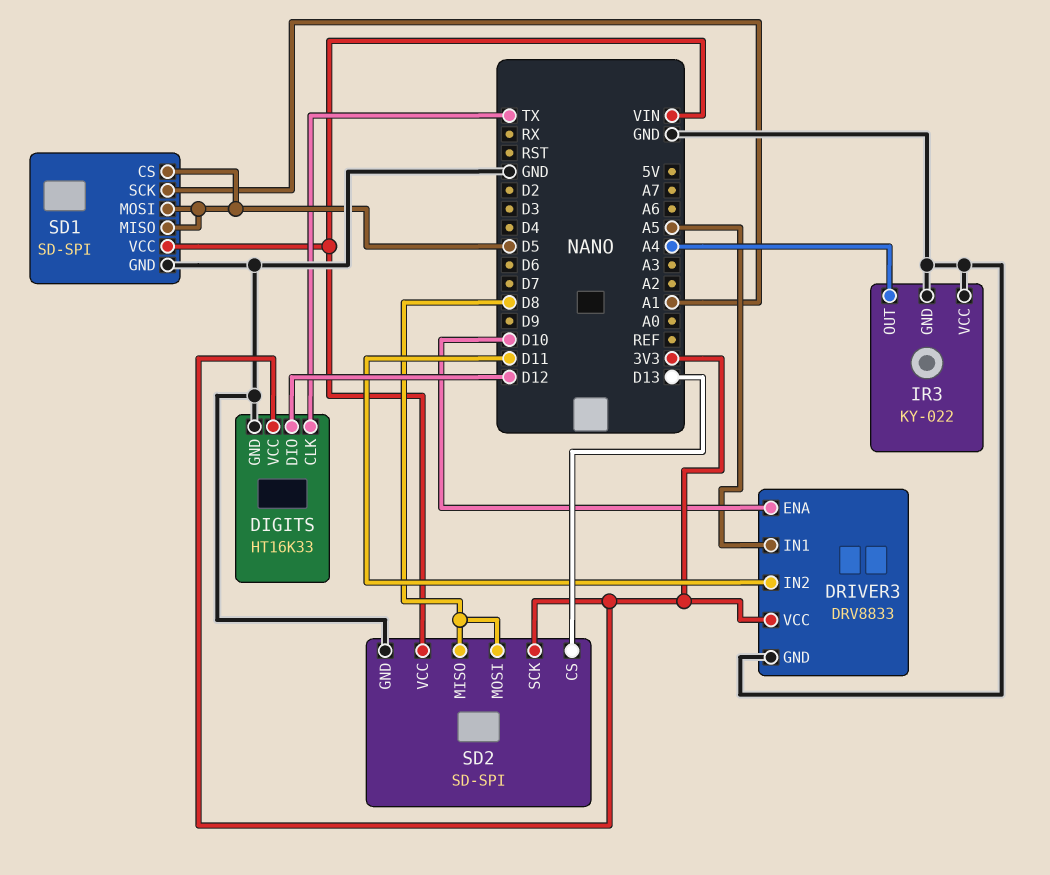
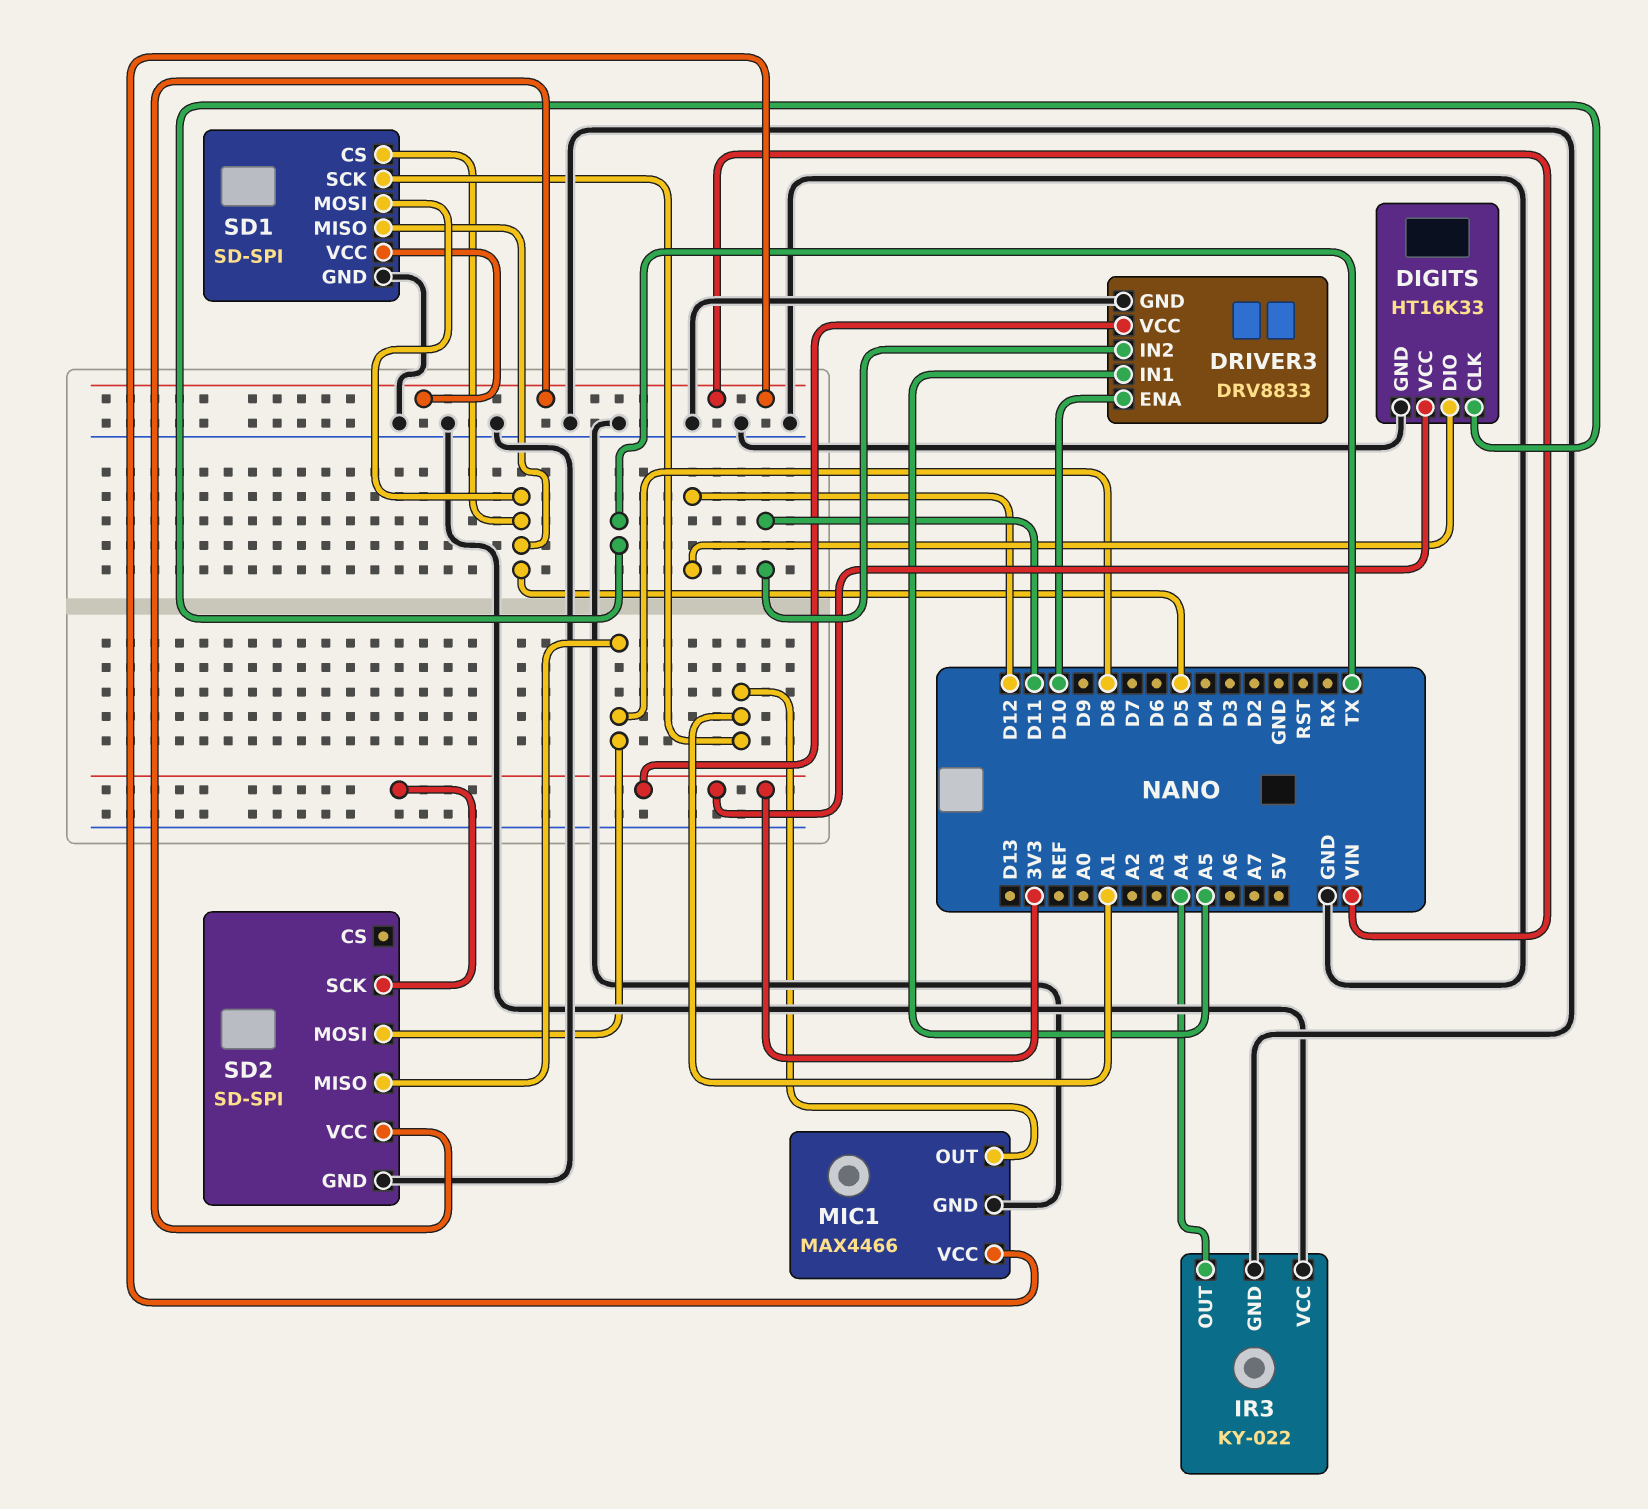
MIC1: none -> MAX4466
MIC1 pin GND: none -> GND
MIC1 pin OUT: none -> A1
MIC1 pin VCC: none -> VIN
SD2 pin CS: D13 -> none

